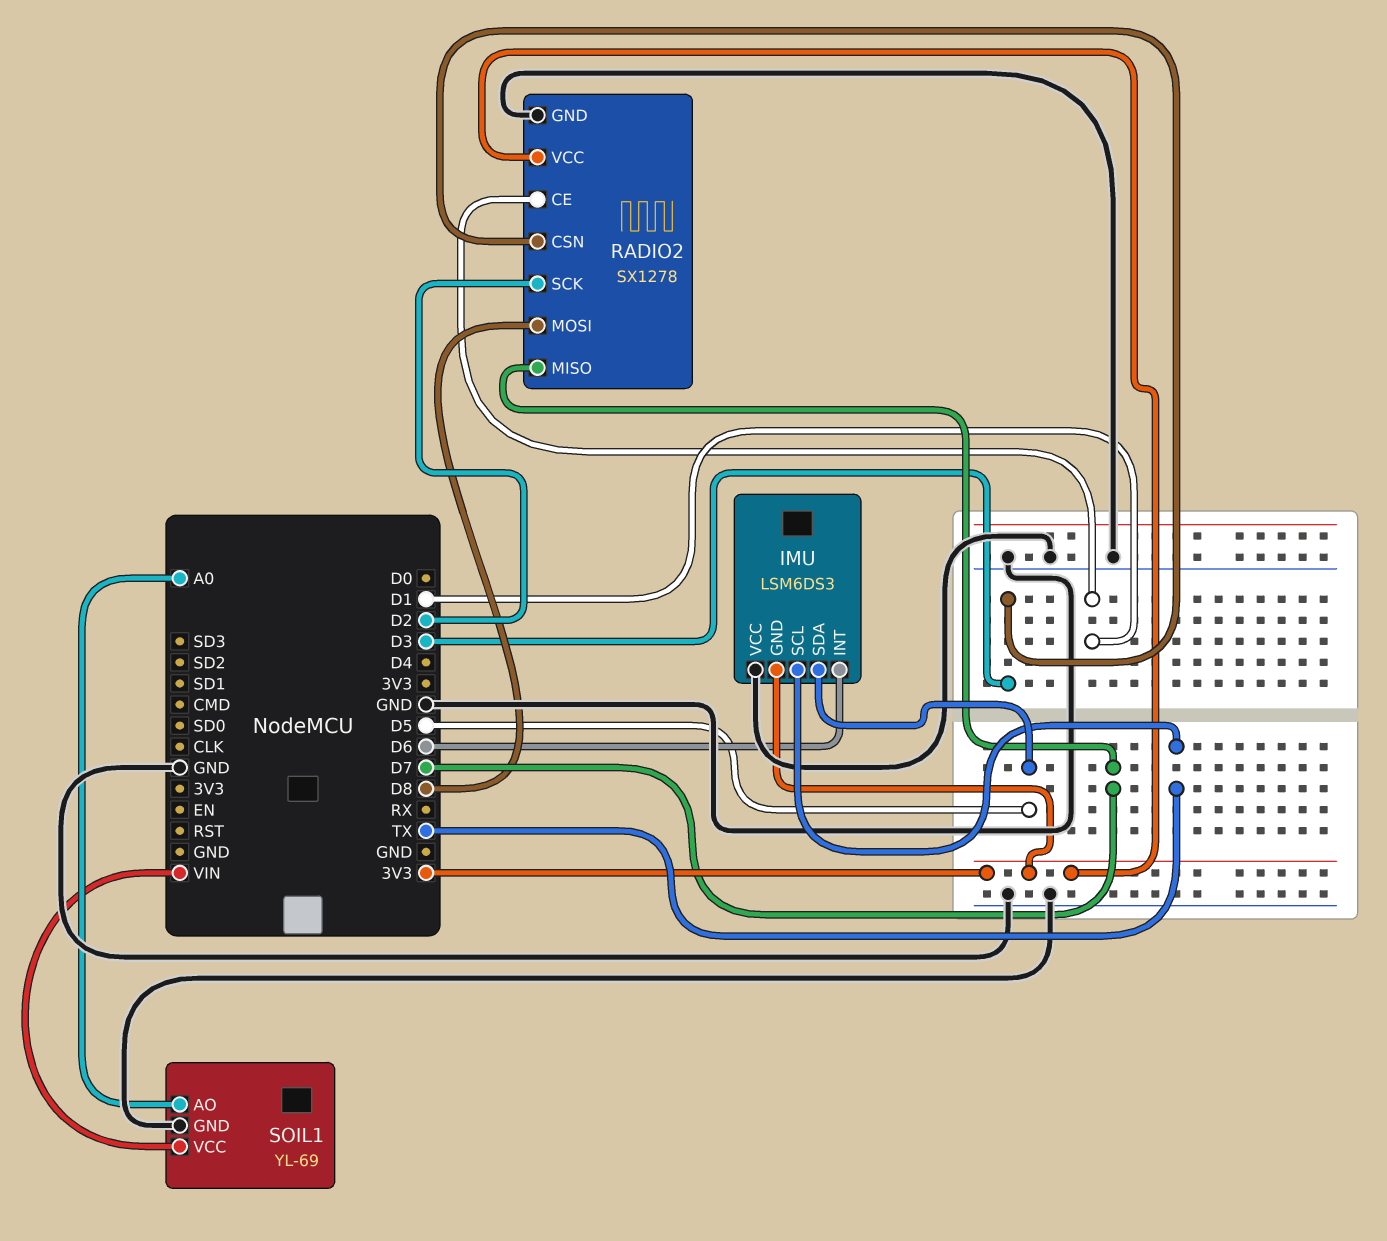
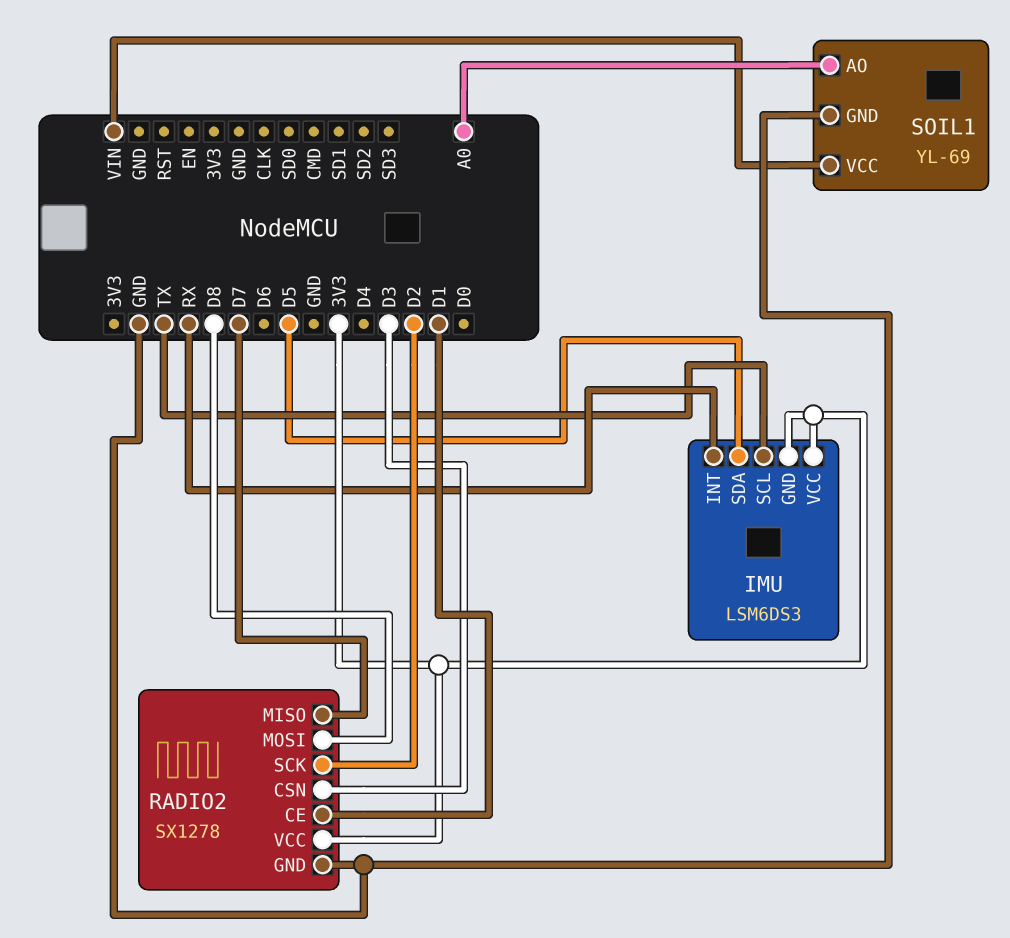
IMU pin INT: D6 -> RX
IMU pin VCC: GND -> 3V3

